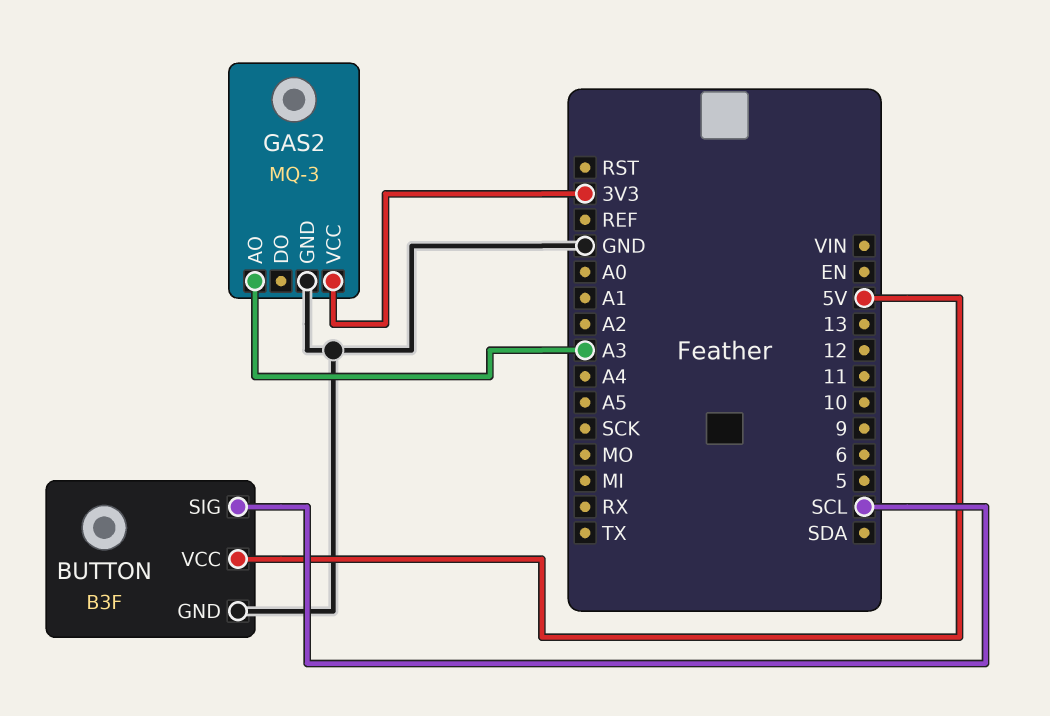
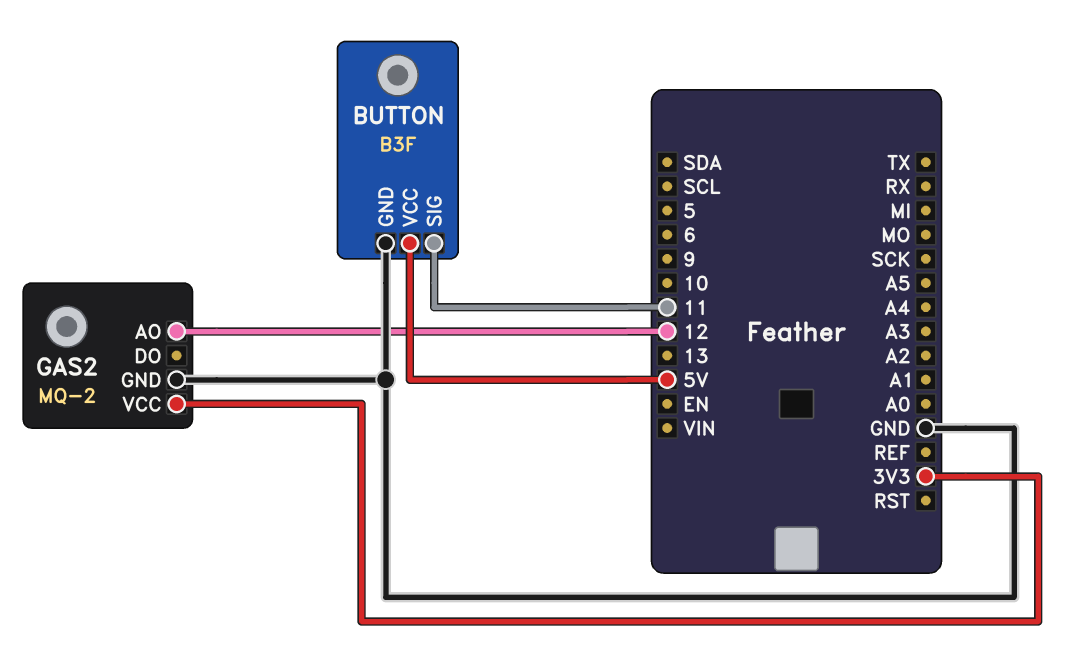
BUTTON pin SIG: SCL -> 11
GAS2: MQ-3 -> MQ-2
GAS2 pin AO: A3 -> 12

